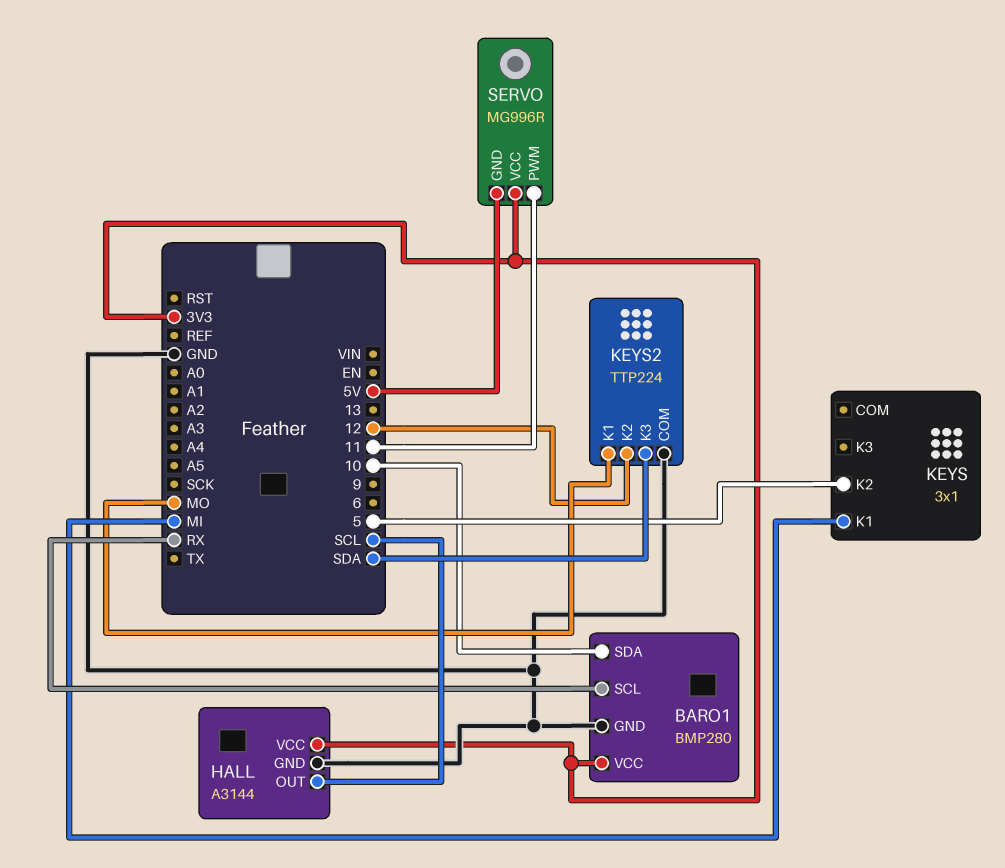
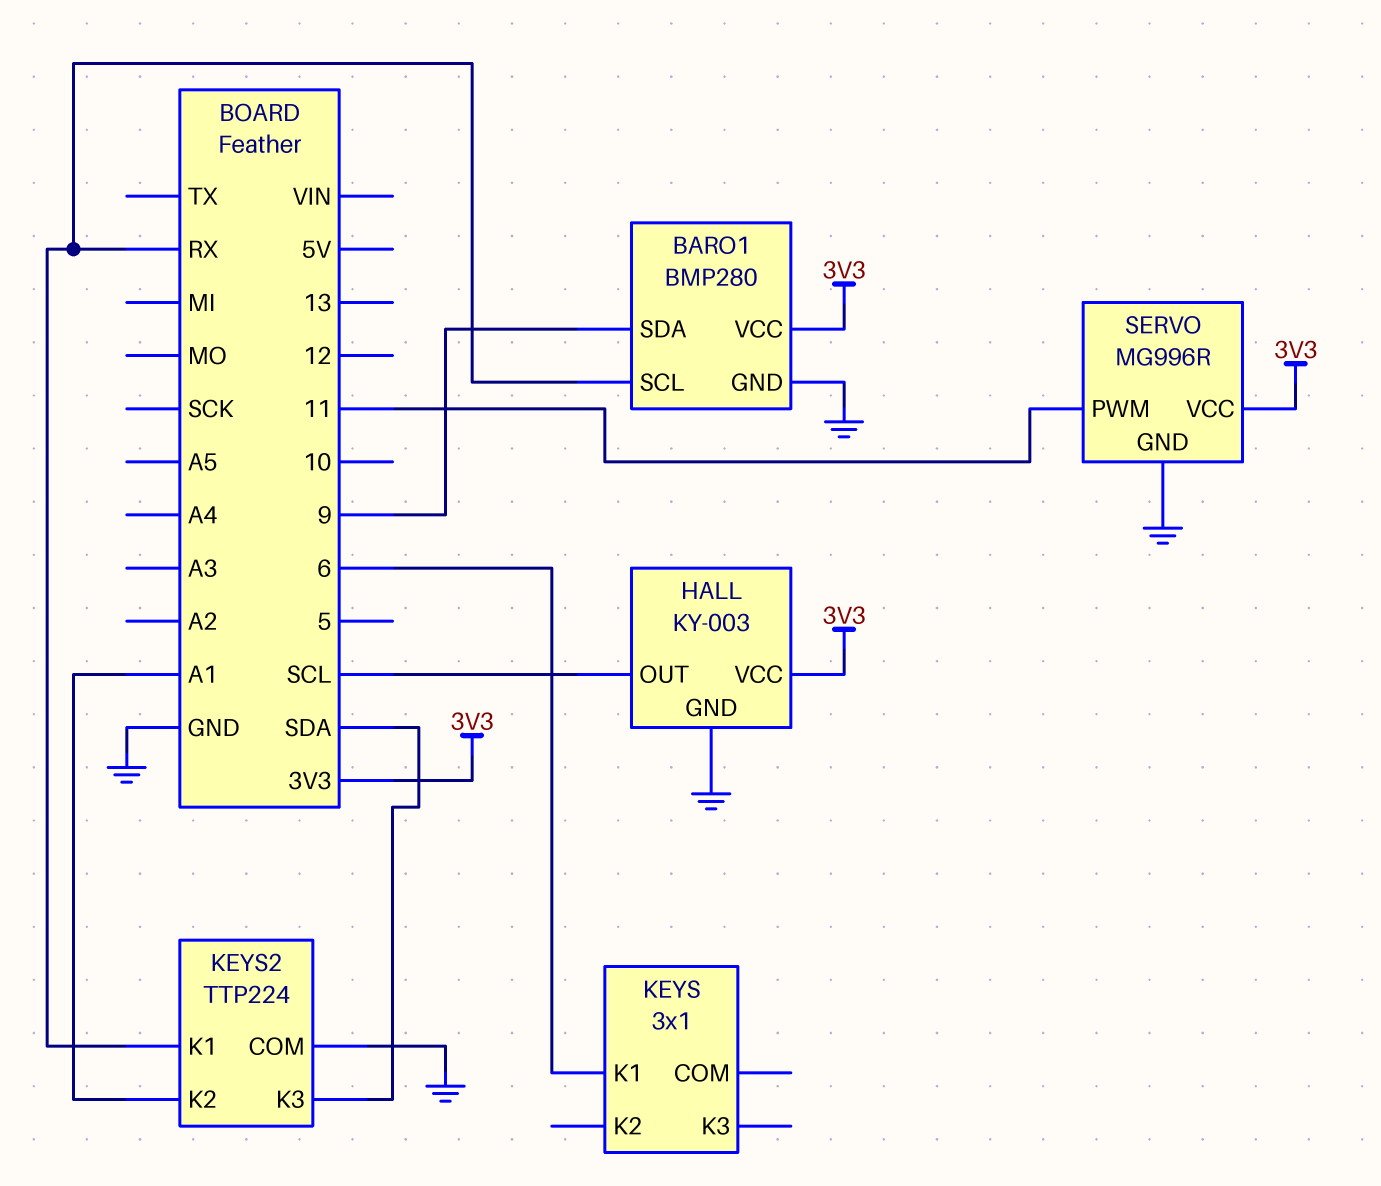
BARO1 pin SDA: 10 -> 9
HALL: A3144 -> KY-003
KEYS pin K1: MI -> 6
KEYS pin K2: 5 -> none
KEYS2 pin K1: MO -> RX
KEYS2 pin K2: 12 -> A1
SERVO pin GND: 5V -> GND

